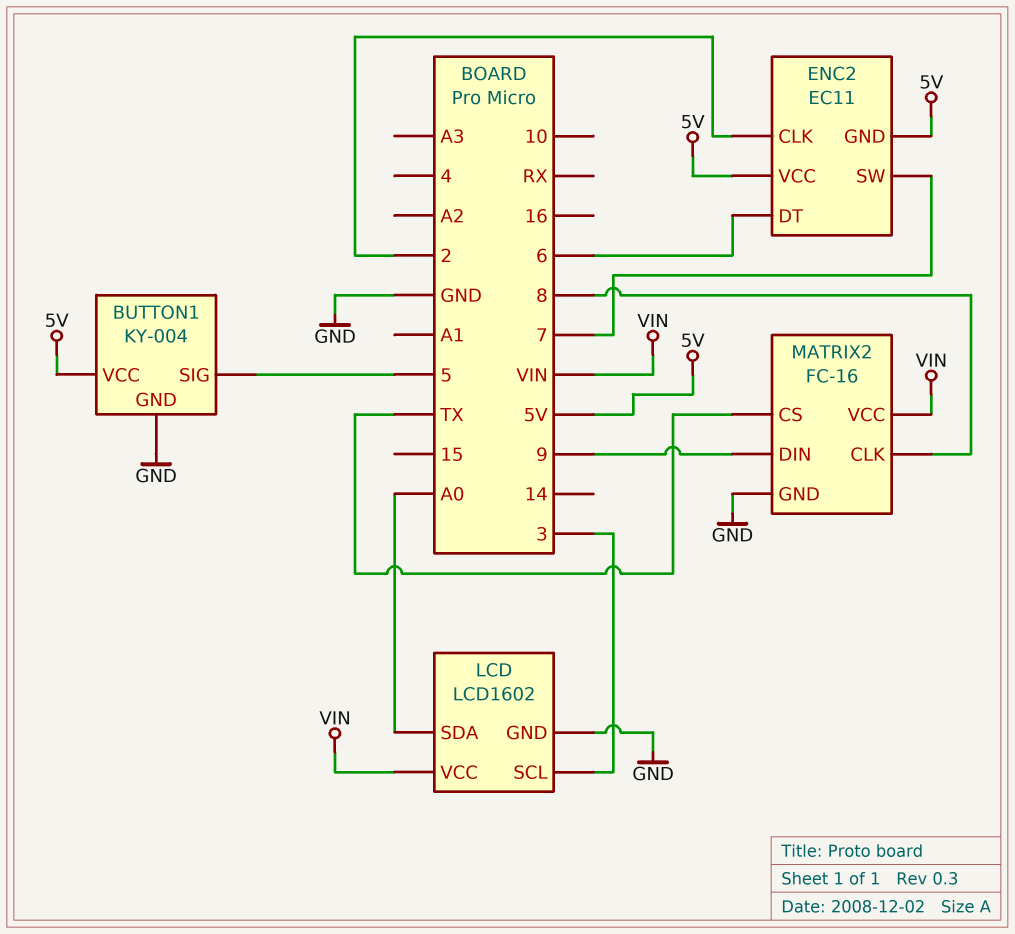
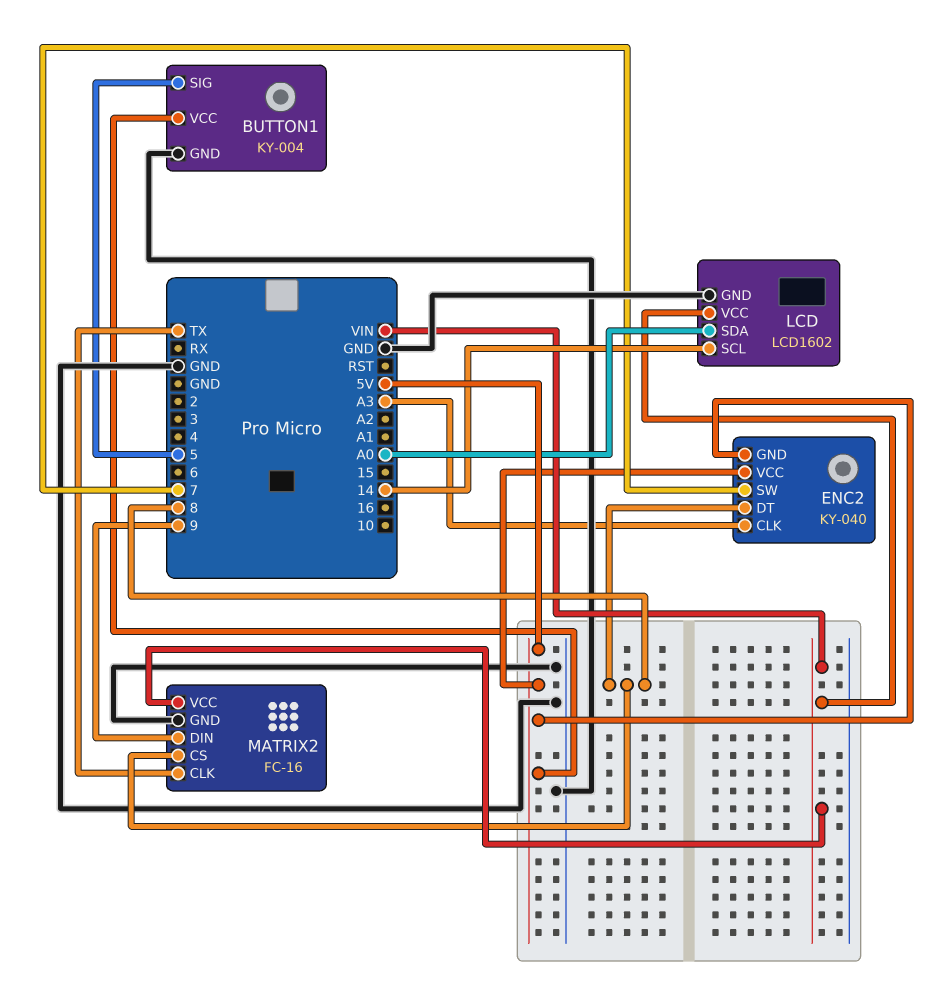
ENC2: EC11 -> KY-040
ENC2 pin CLK: 2 -> A3
ENC2 pin DT: 6 -> 8
LCD pin SCL: 3 -> 14
MATRIX2 pin CLK: 8 -> TX
MATRIX2 pin CS: TX -> 8

